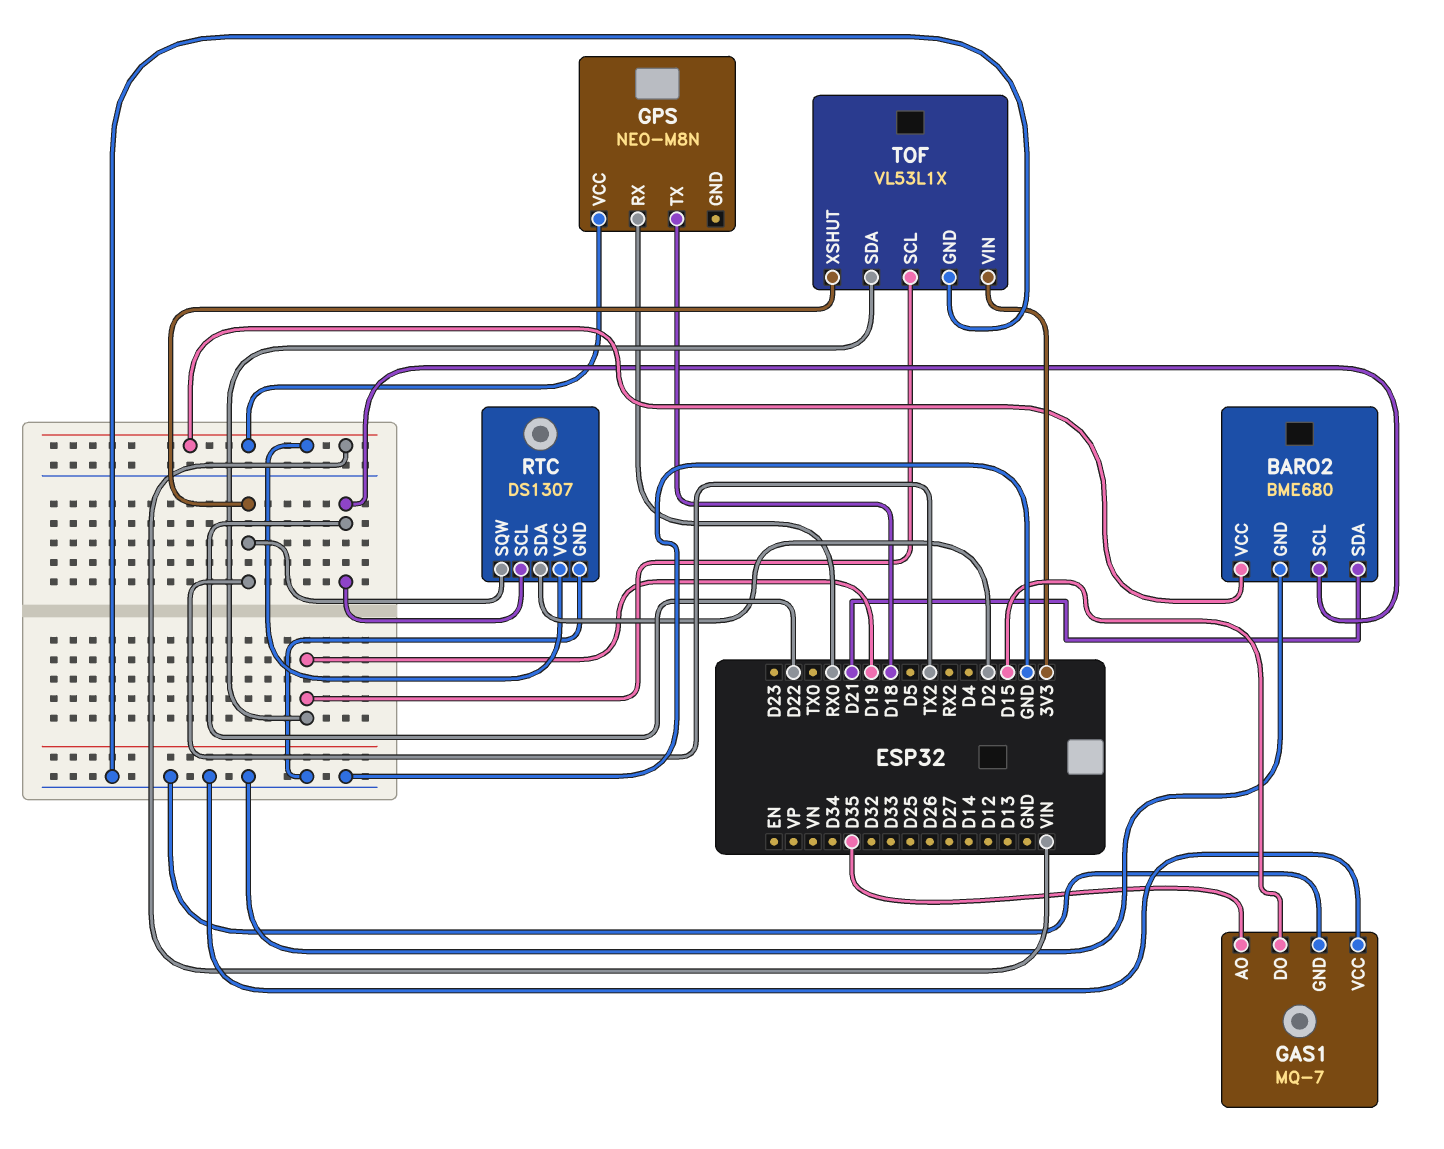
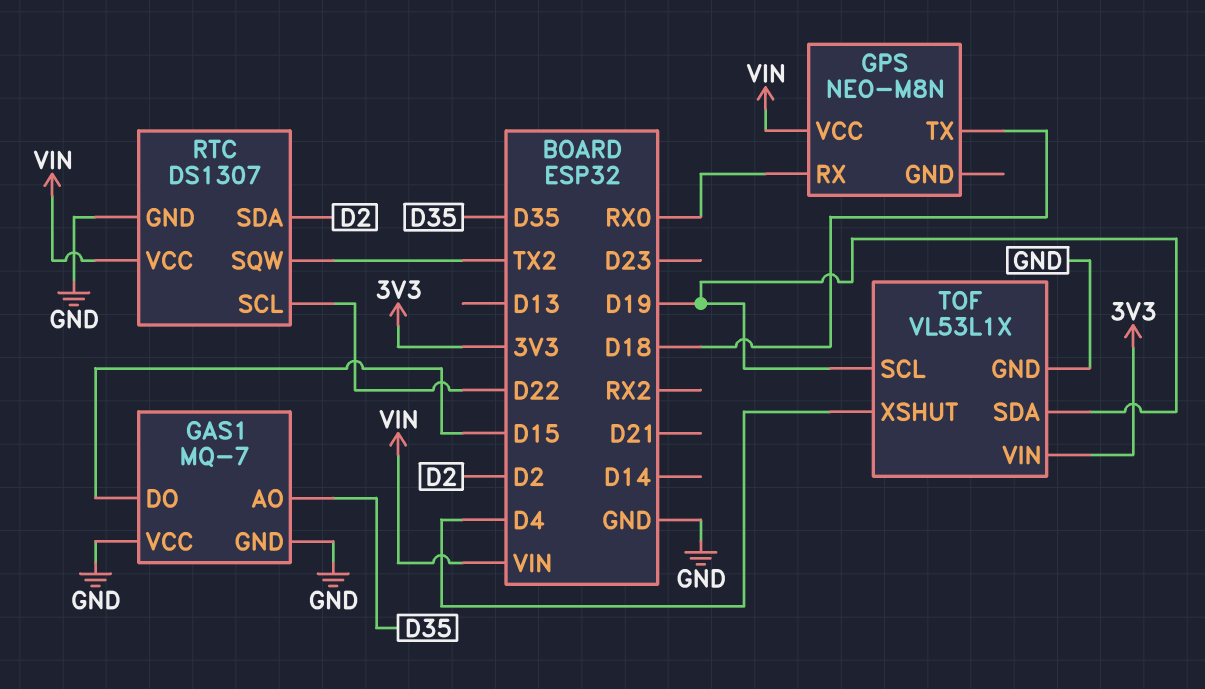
BARO2: BME680 -> none
BARO2 pin GND: GND -> none
BARO2 pin SCL: D22 -> none
BARO2 pin SDA: D21 -> none
BARO2 pin VCC: VIN -> none
TOF pin XSHUT: TX2 -> D4

